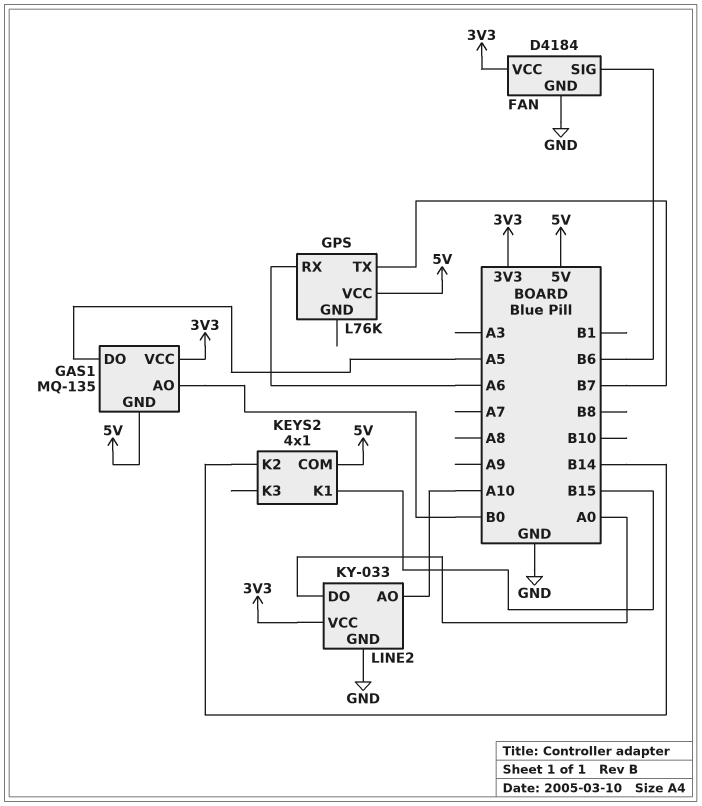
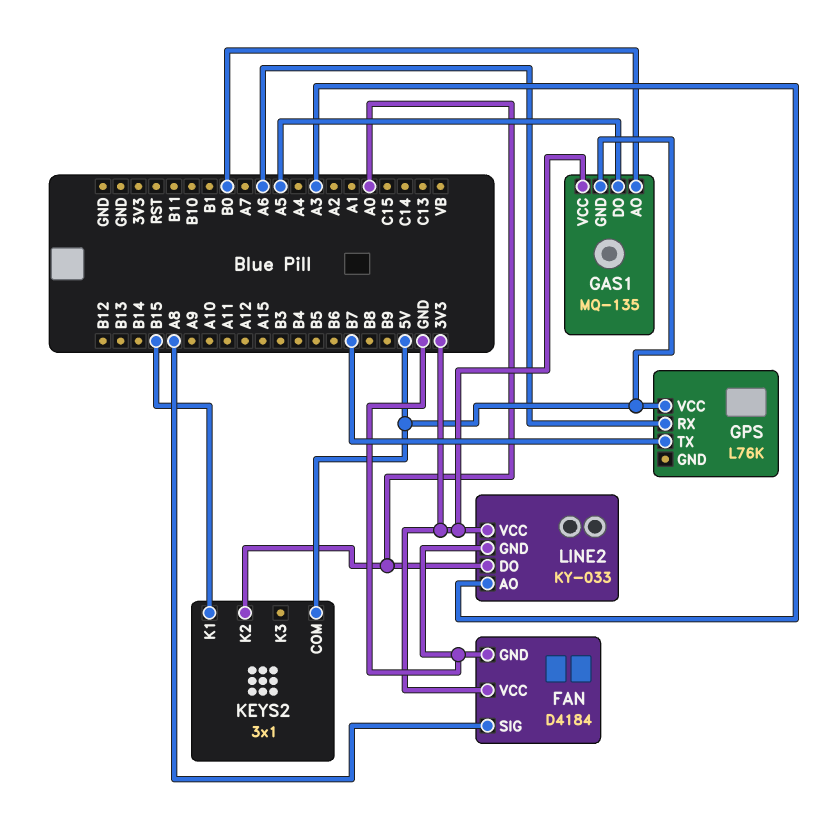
FAN pin SIG: B6 -> A8
KEYS2: 4x1 -> 3x1
KEYS2 pin K2: B14 -> A0
LINE2 pin AO: A10 -> A3

